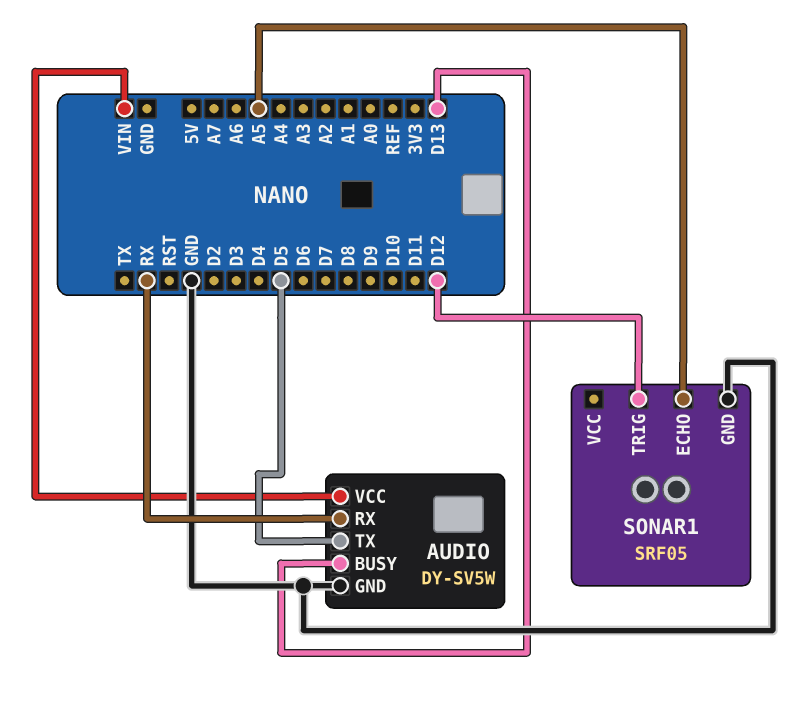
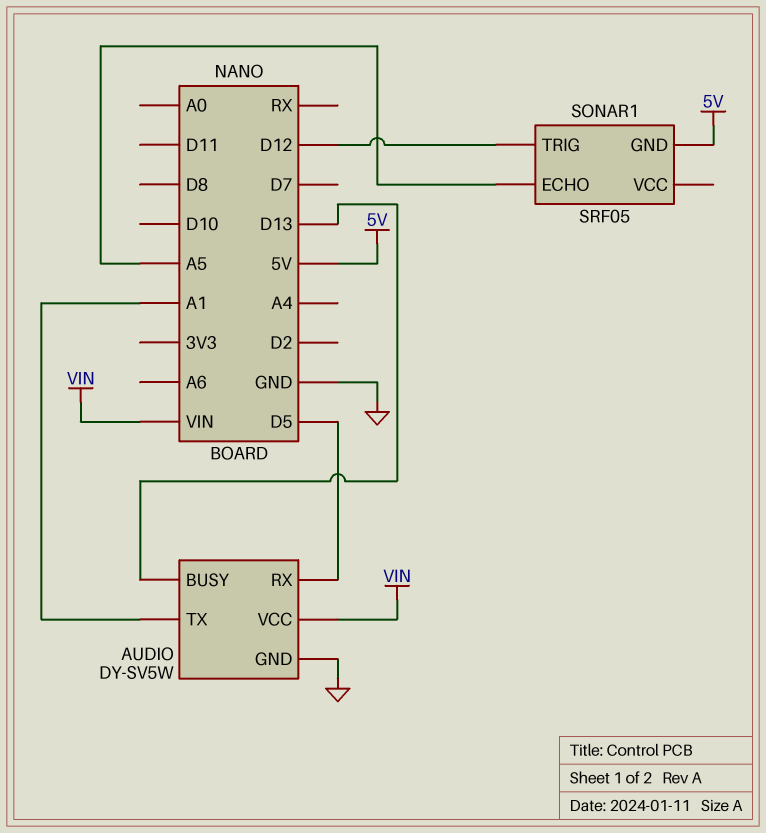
AUDIO pin RX: RX -> D5
AUDIO pin TX: D5 -> A1
SONAR1 pin GND: GND -> 5V

